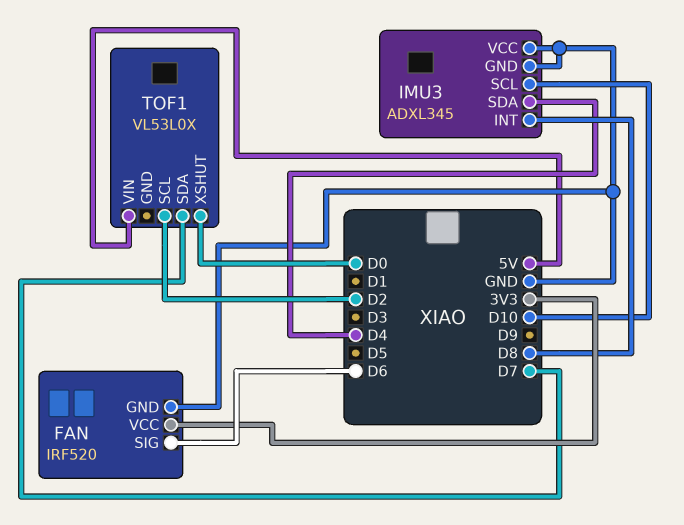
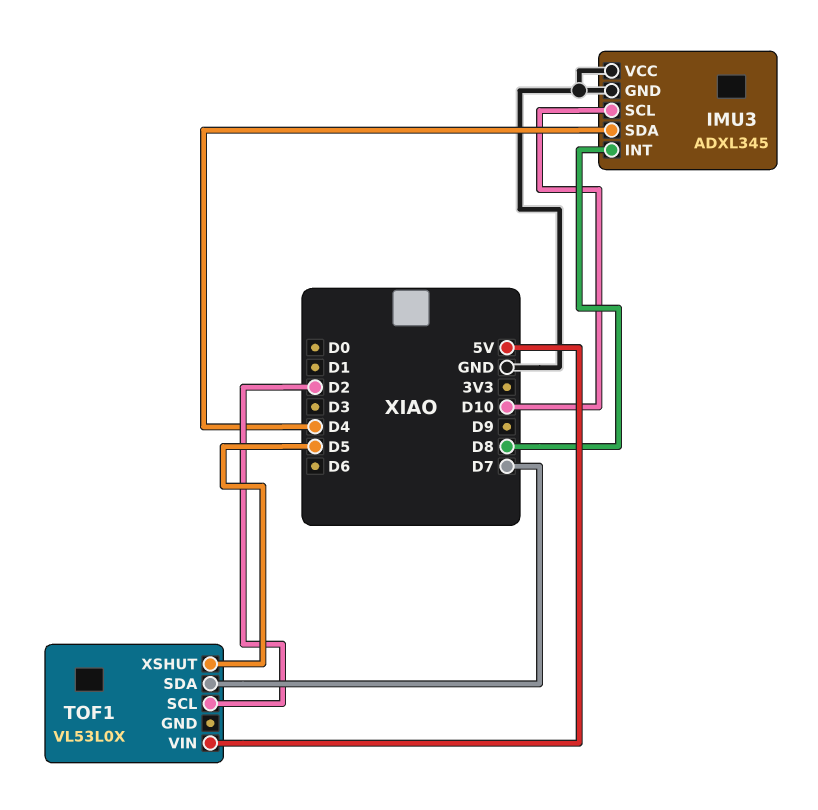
FAN: IRF520 -> none
FAN pin GND: GND -> none
FAN pin SIG: D6 -> none
FAN pin VCC: 3V3 -> none
TOF1 pin XSHUT: D0 -> D5

